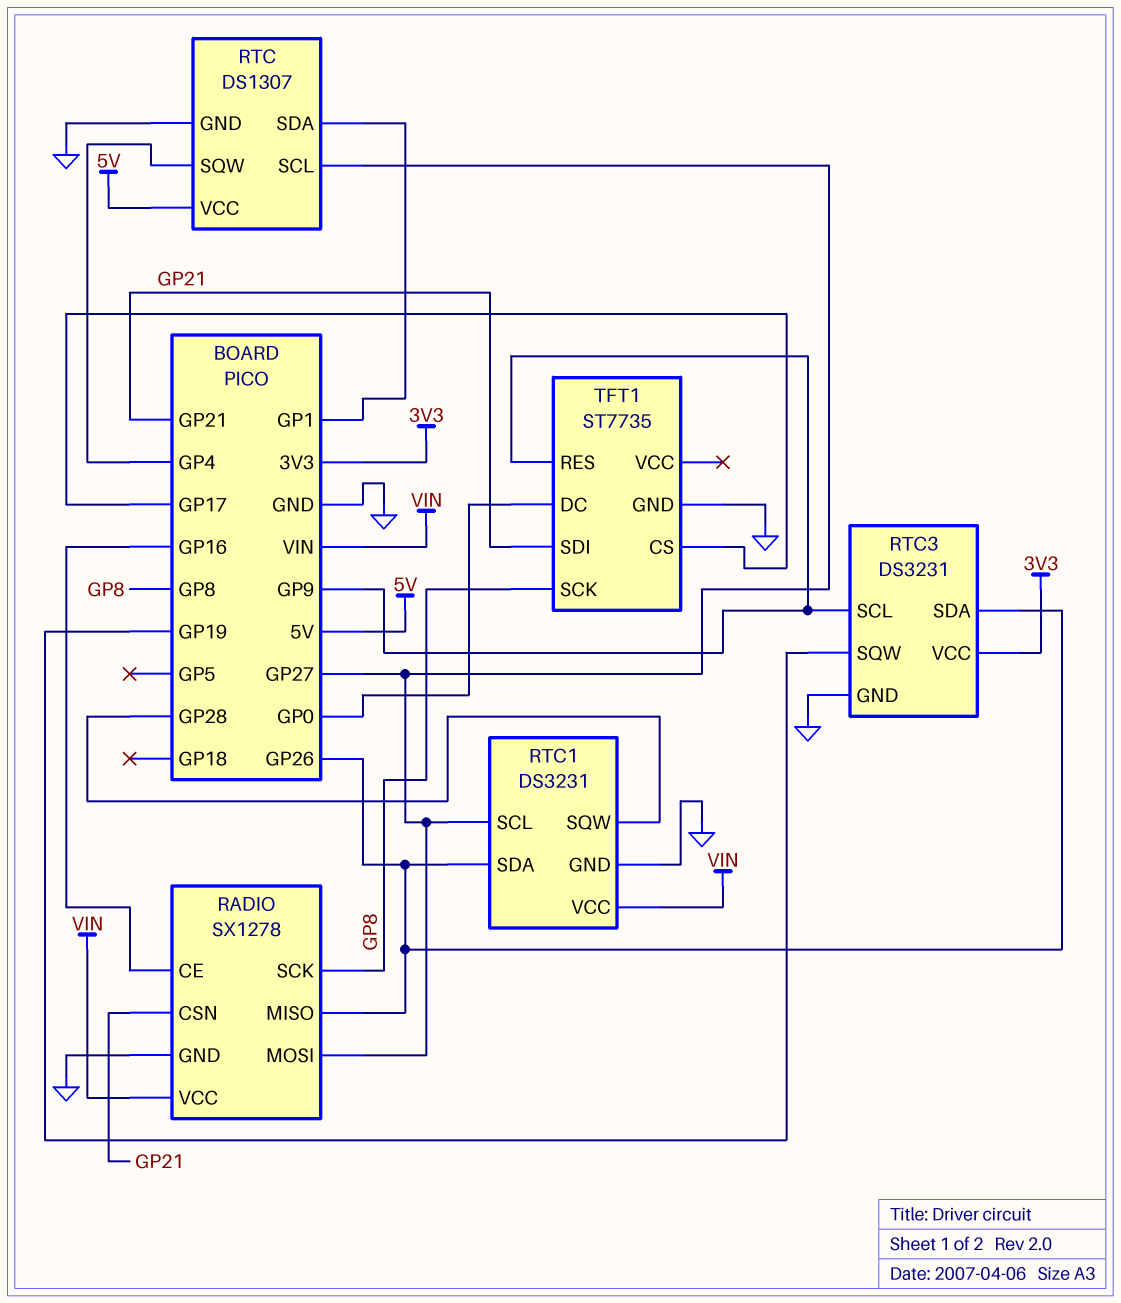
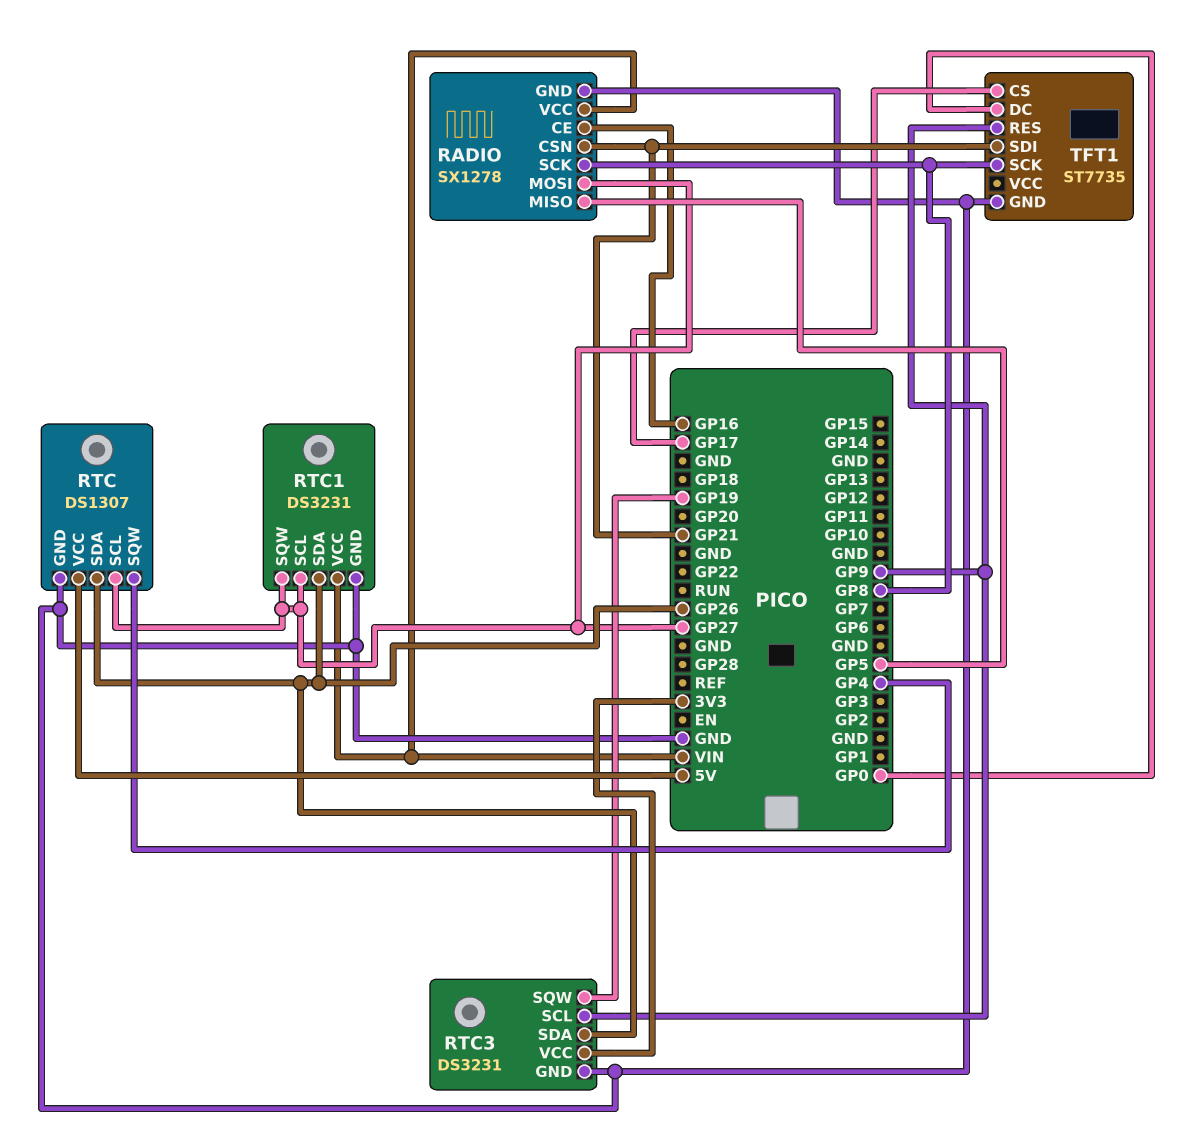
RADIO pin MISO: GP26 -> GP5
RTC pin SDA: GP1 -> GP26
RTC1 pin SQW: GP28 -> GP27

